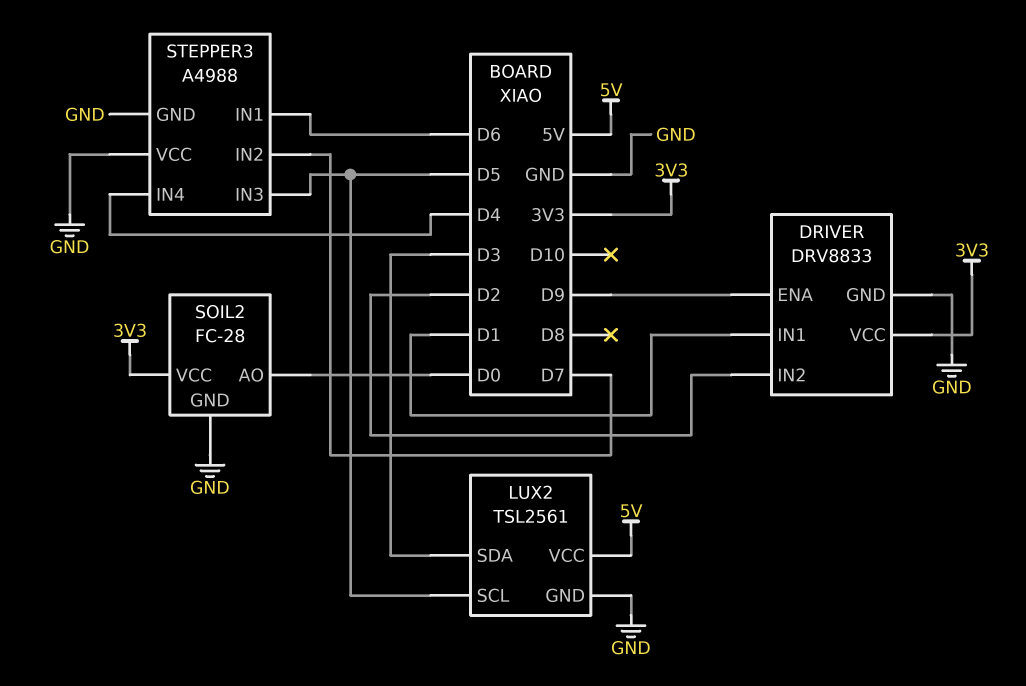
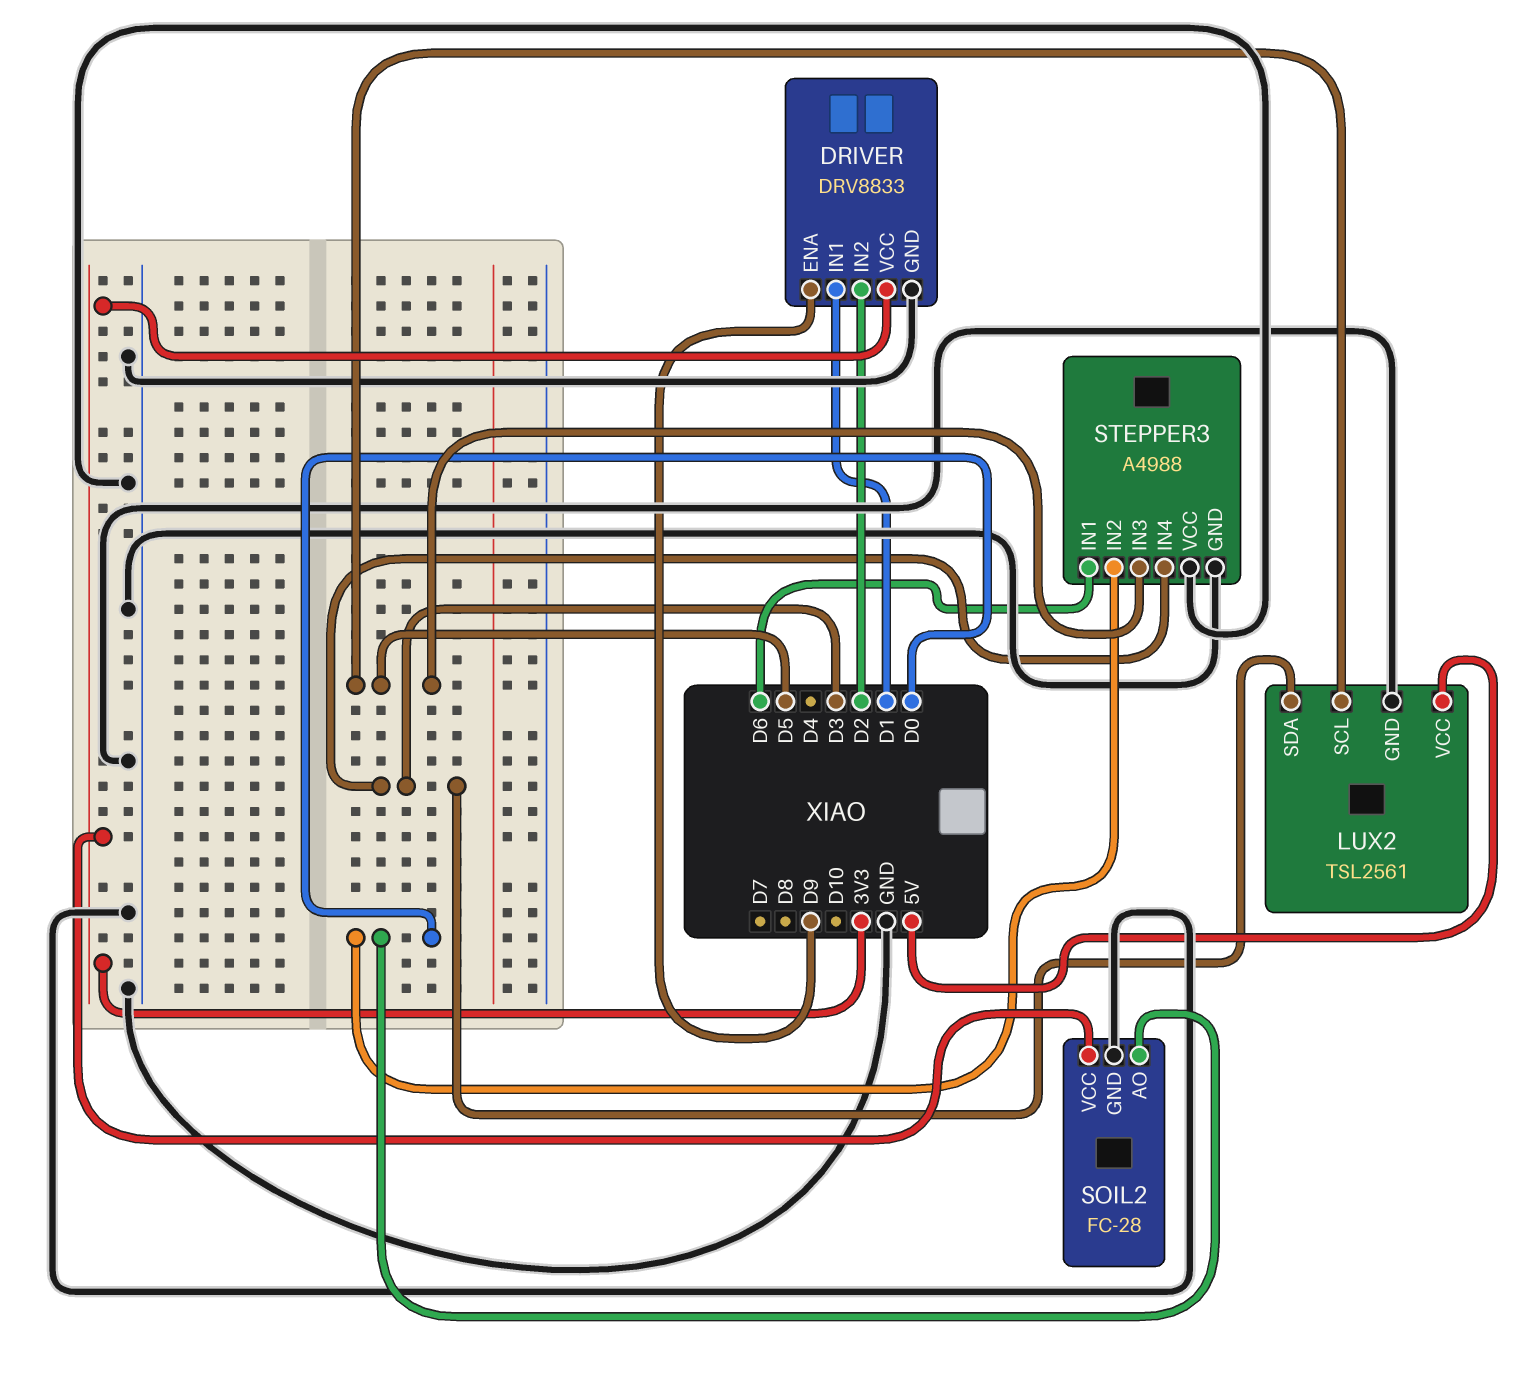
STEPPER3 pin IN2: D7 -> D0
STEPPER3 pin IN4: D4 -> D3

